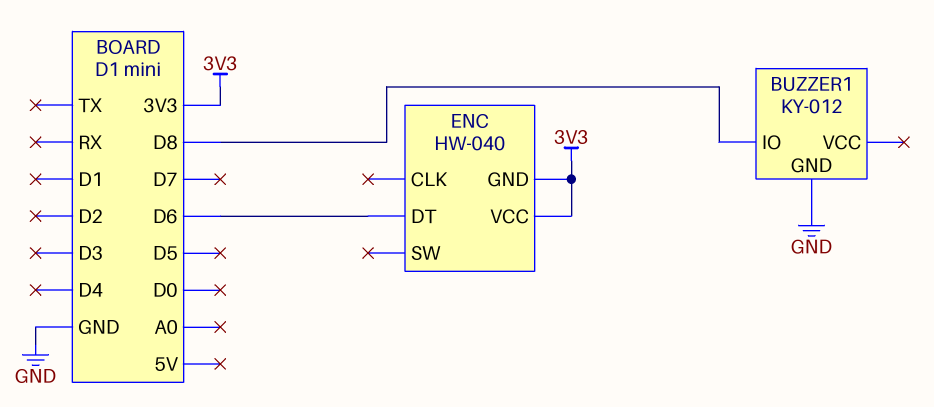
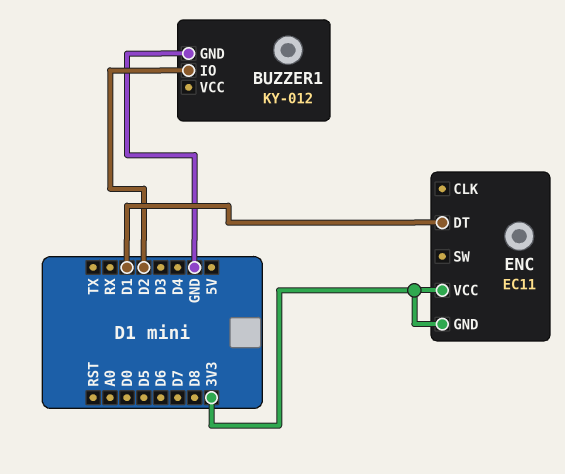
BUZZER1 pin IO: D8 -> D2
ENC: HW-040 -> EC11
ENC pin DT: D6 -> D1

